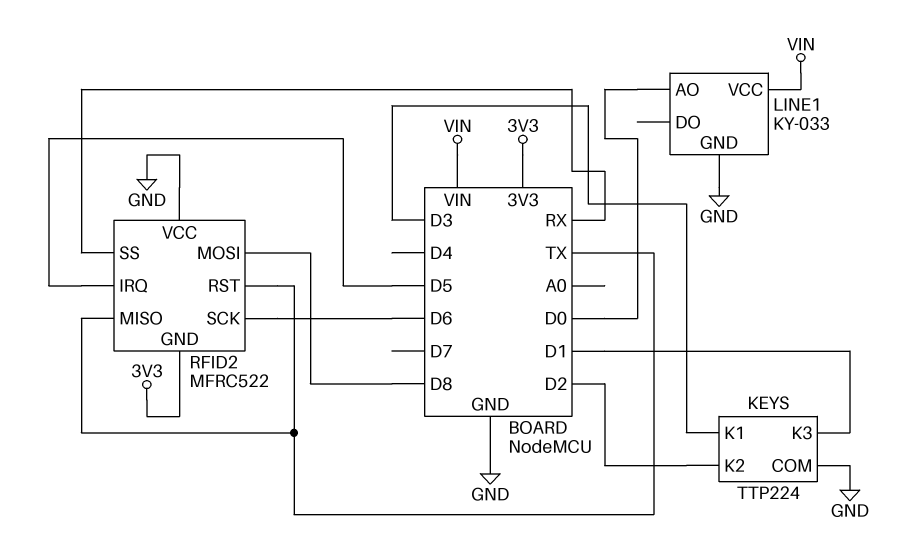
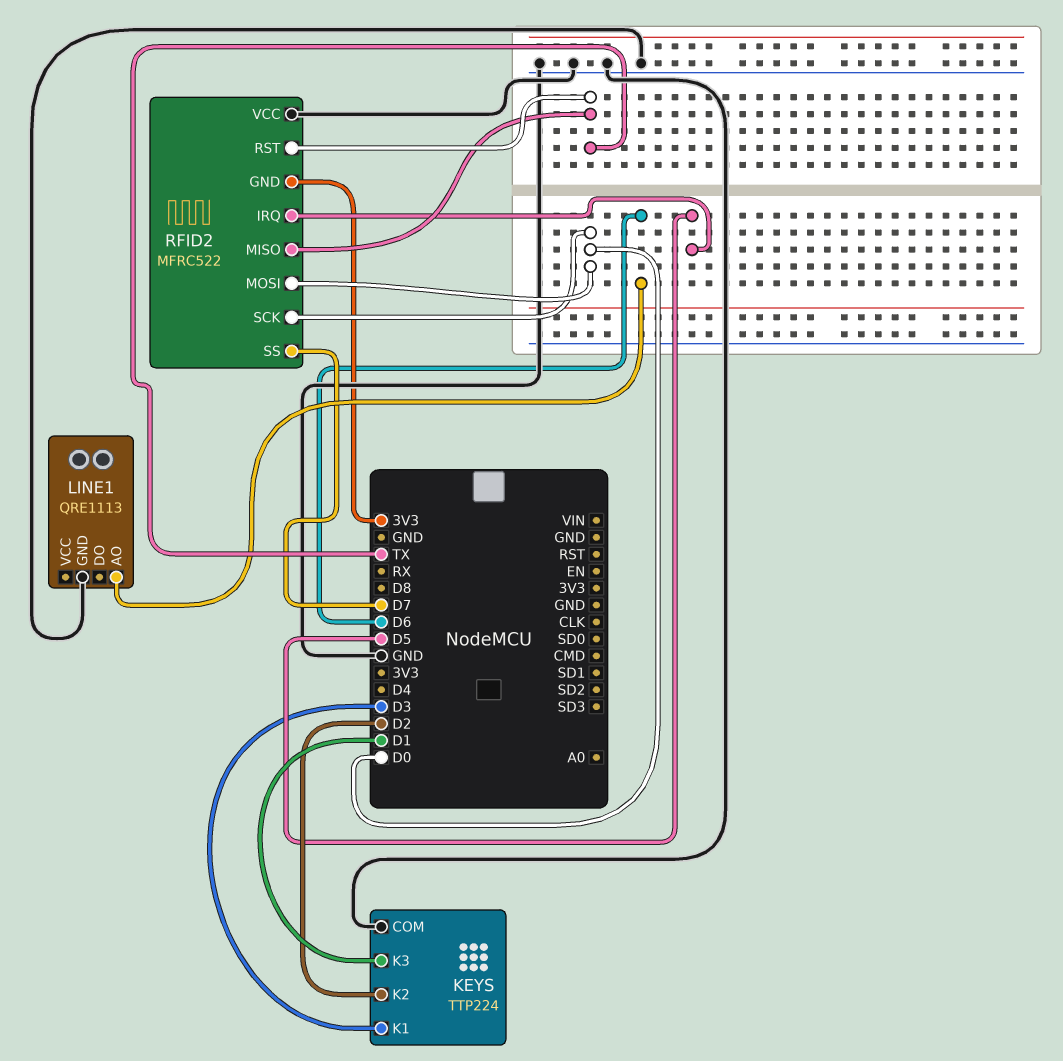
LINE1: KY-033 -> QRE1113
LINE1 pin AO: D0 -> D6
LINE1 pin VCC: VIN -> none
RFID2 pin MOSI: D8 -> D0
RFID2 pin SCK: D6 -> D0
RFID2 pin SS: RX -> D7

